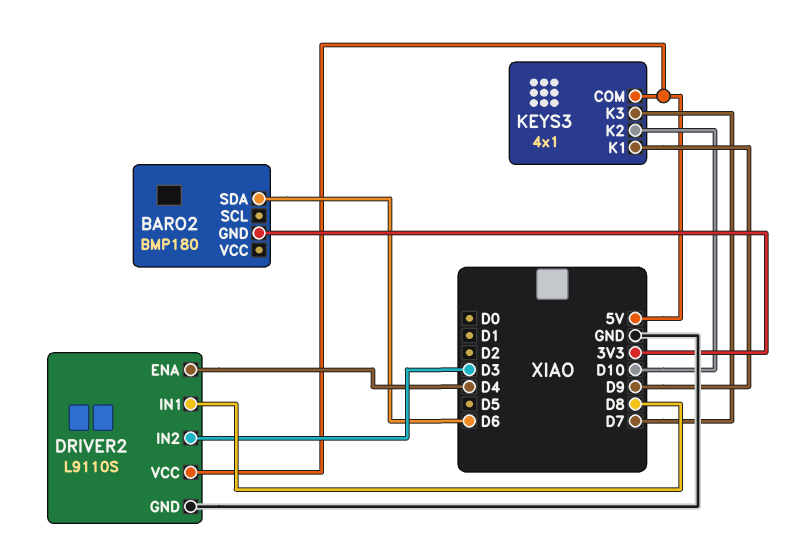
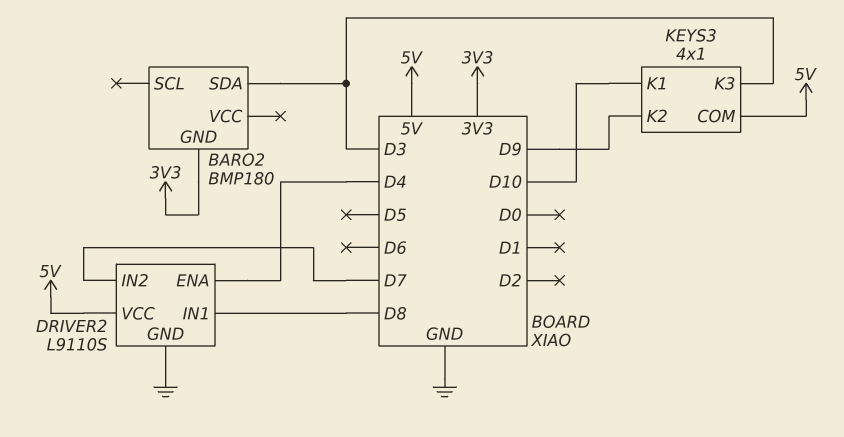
BARO2 pin SDA: D6 -> D3
DRIVER2 pin IN2: D3 -> D7
KEYS3 pin K1: D9 -> D10
KEYS3 pin K2: D10 -> D9
KEYS3 pin K3: D7 -> D3

